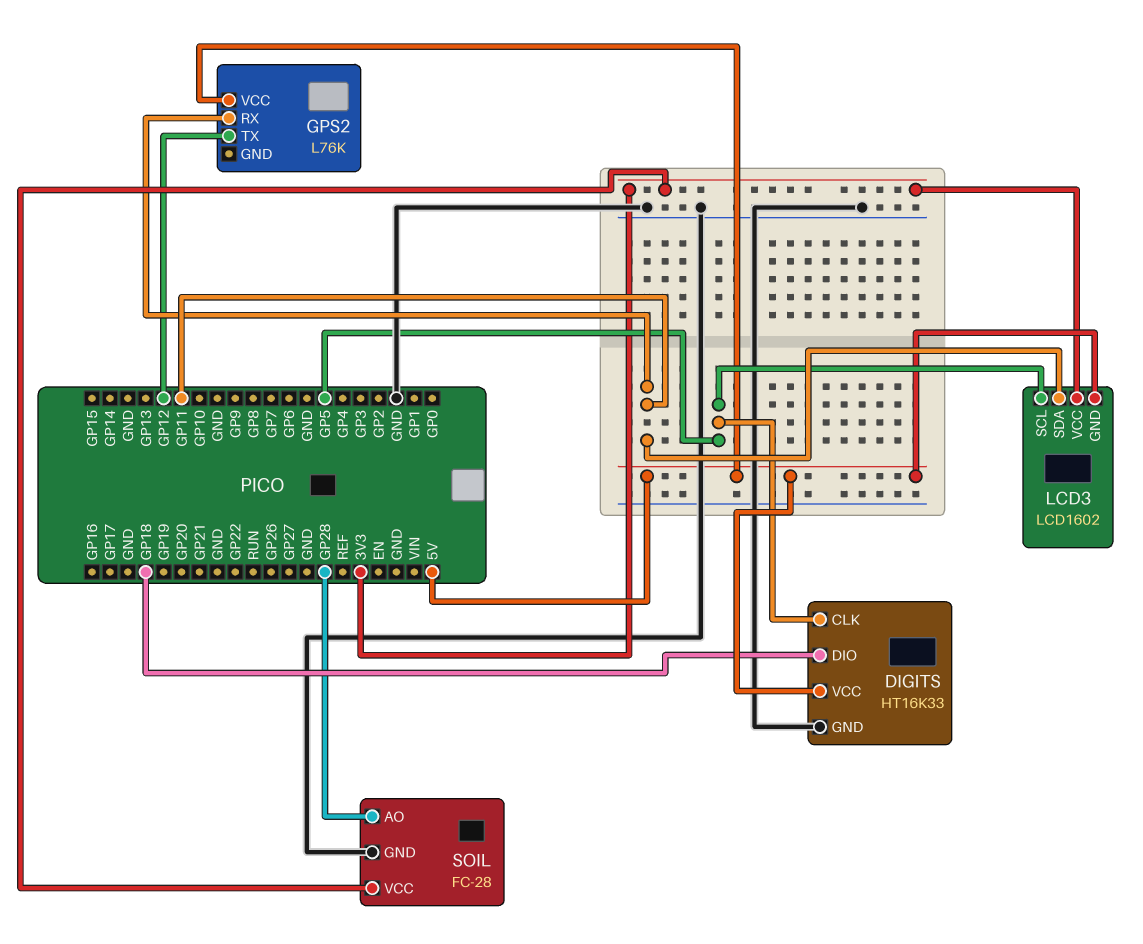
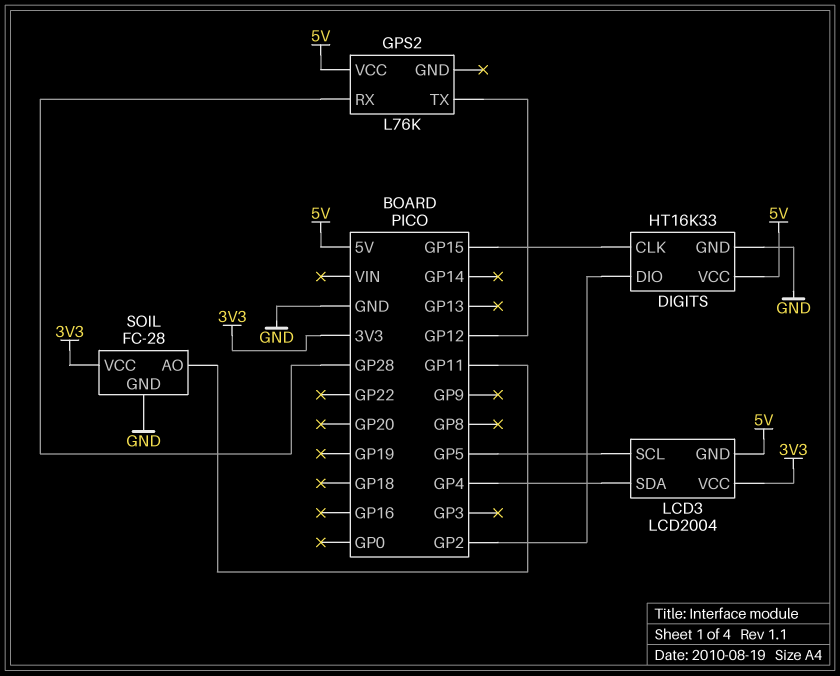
DIGITS pin CLK: GP5 -> GP15
DIGITS pin DIO: GP18 -> GP2
GPS2 pin RX: GP11 -> GP28
LCD3: LCD1602 -> LCD2004
LCD3 pin SDA: GP11 -> GP4
SOIL pin AO: GP28 -> GP11

